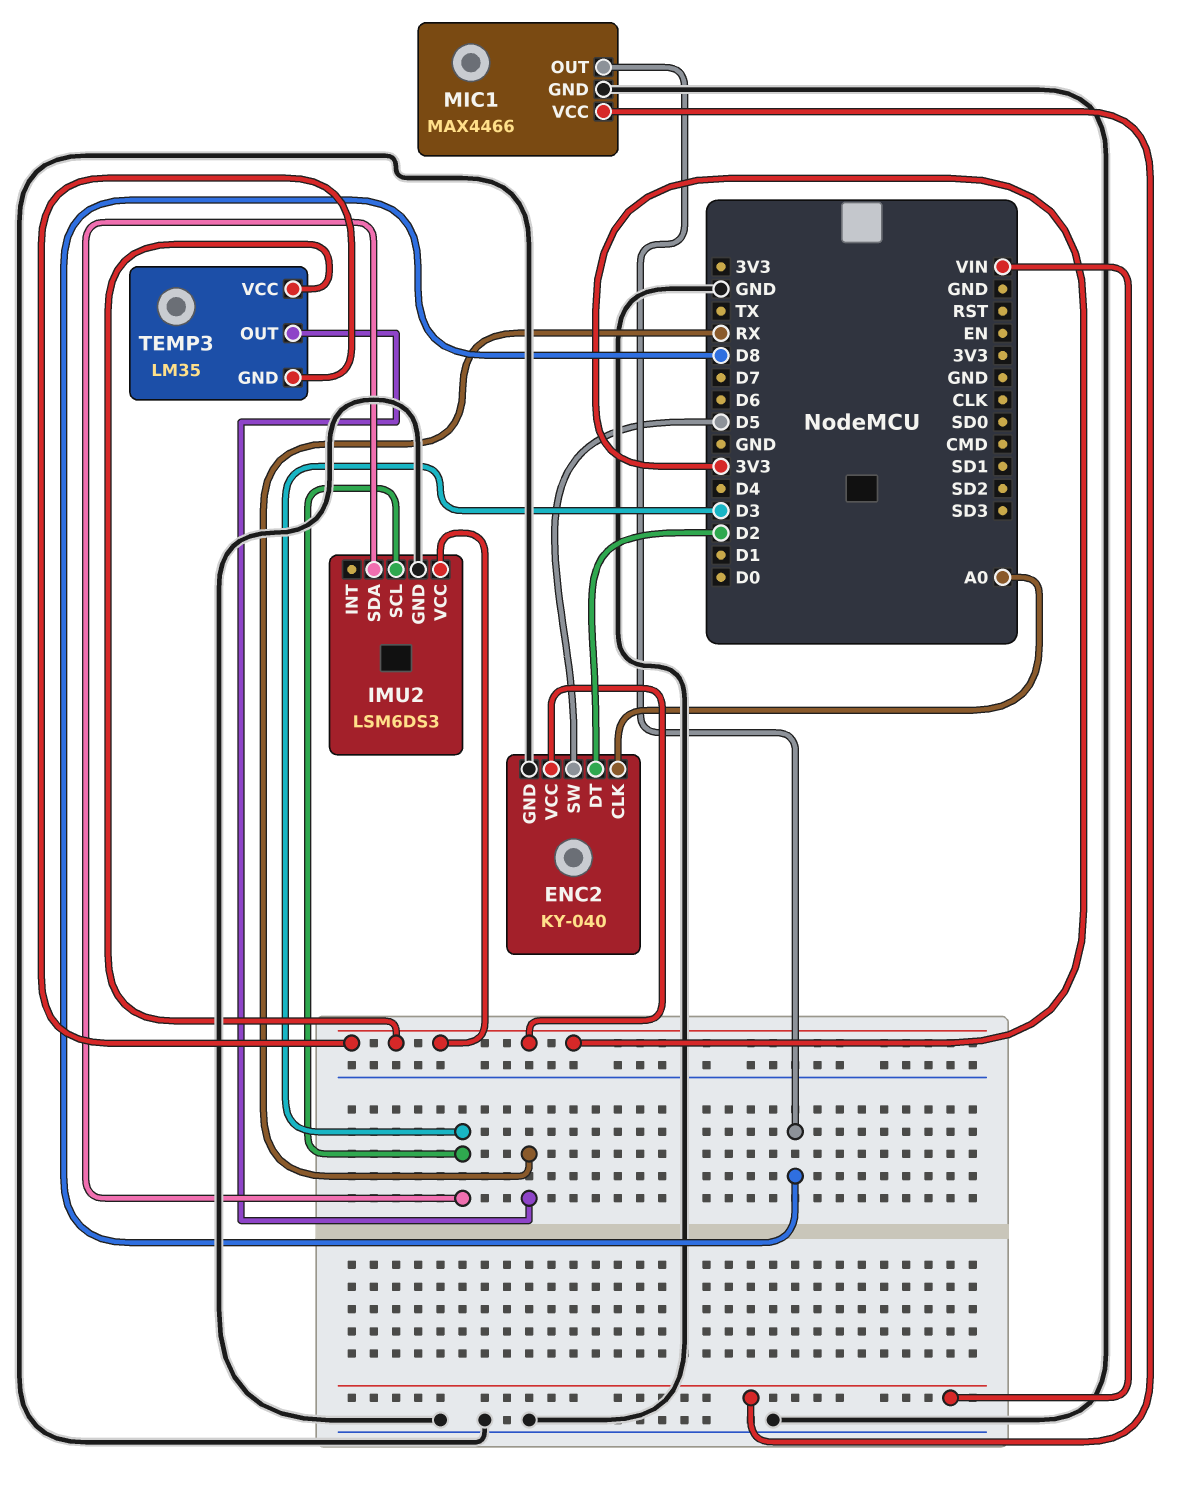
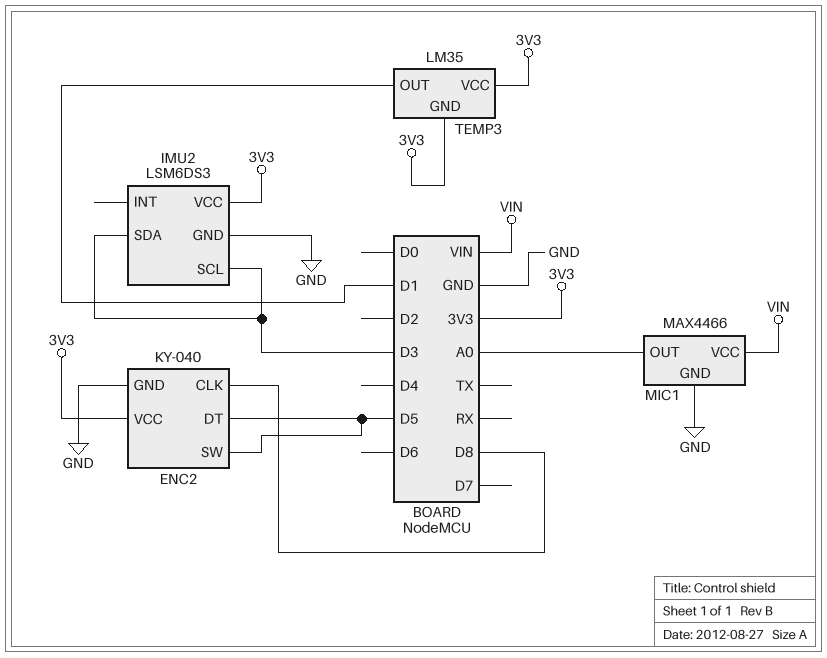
ENC2 pin CLK: A0 -> D8
ENC2 pin DT: D2 -> D5
MIC1 pin OUT: D8 -> A0
TEMP3 pin OUT: RX -> D1

